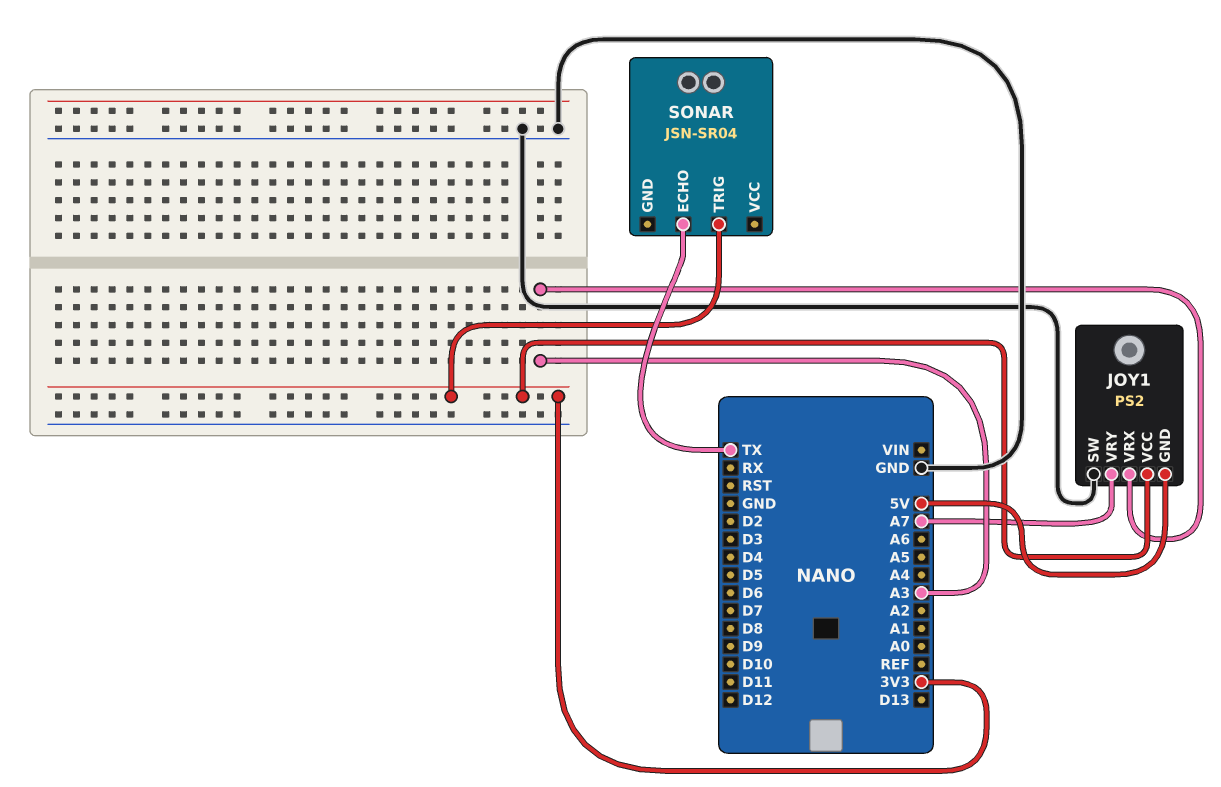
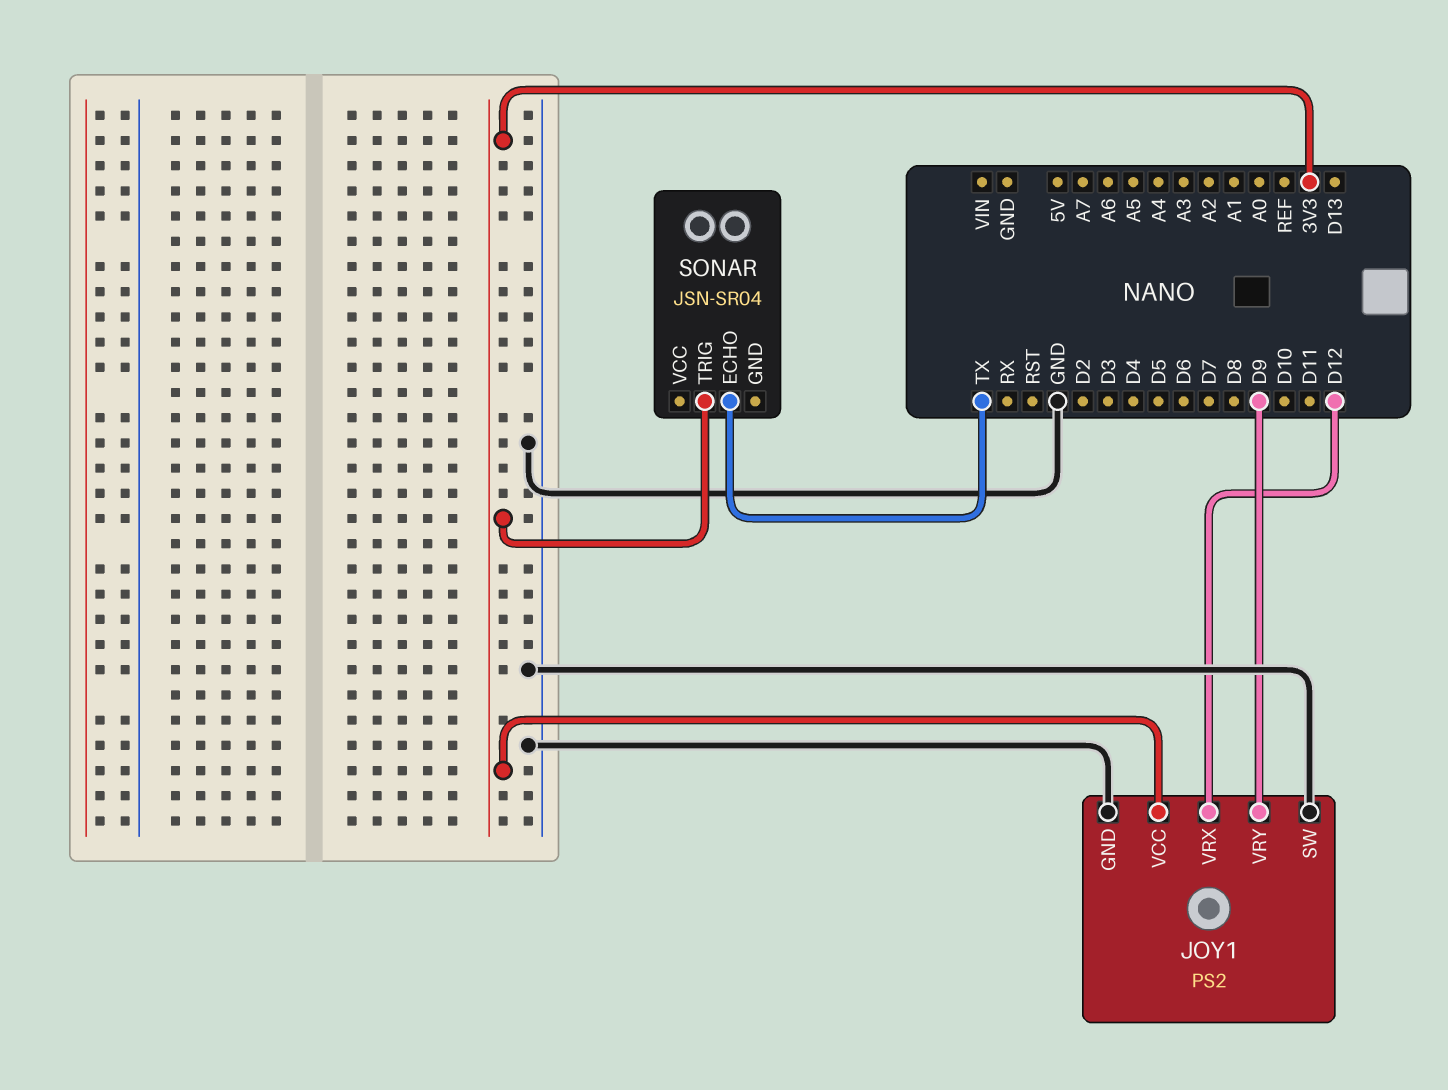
JOY1 pin GND: 5V -> GND
JOY1 pin VRX: A3 -> D12
JOY1 pin VRY: A7 -> D9

